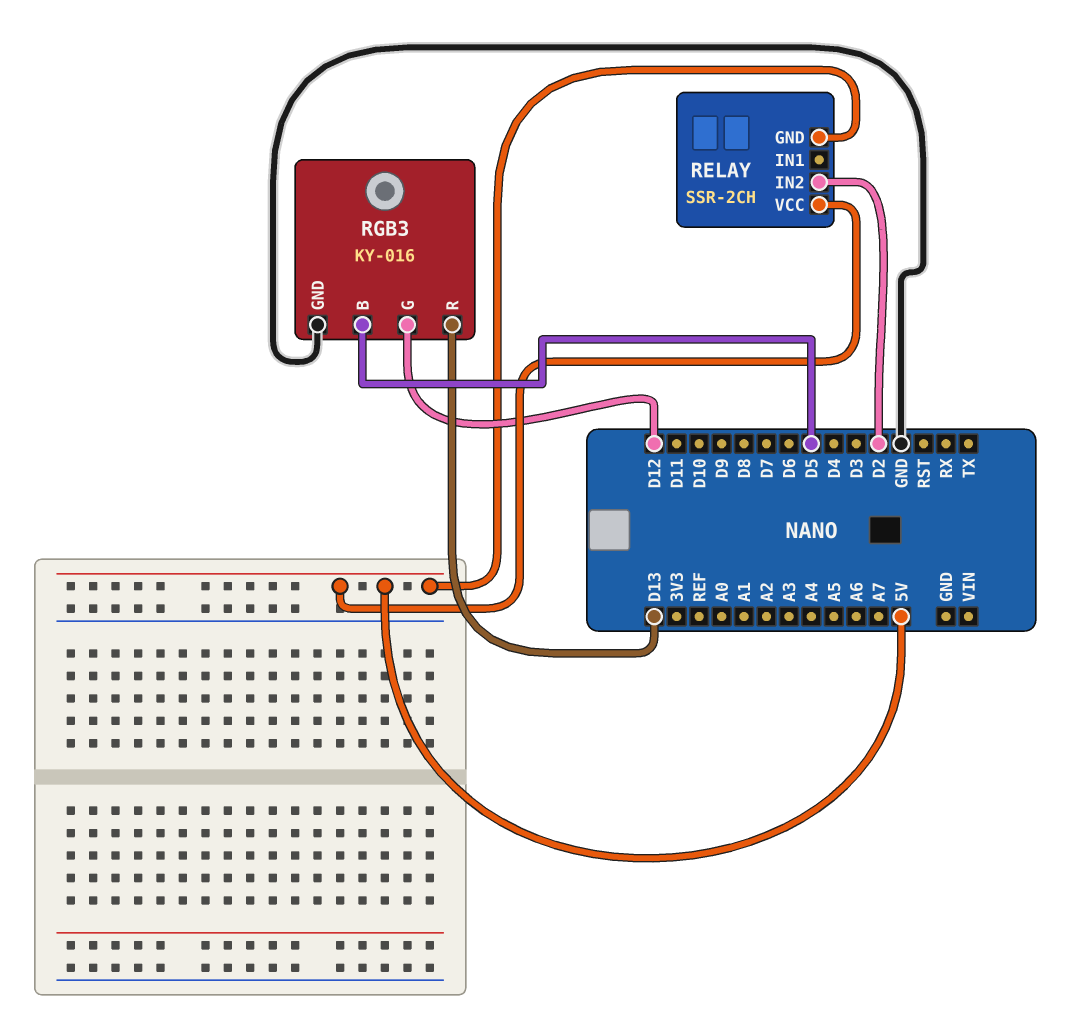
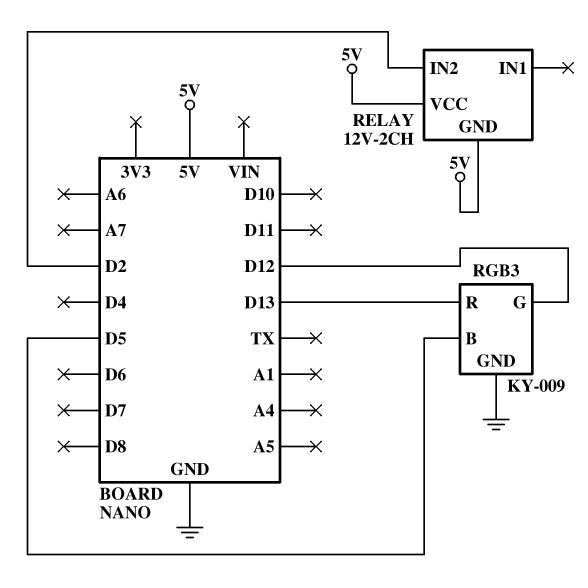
RELAY: SSR-2CH -> 12V-2CH
RGB3: KY-016 -> KY-009

